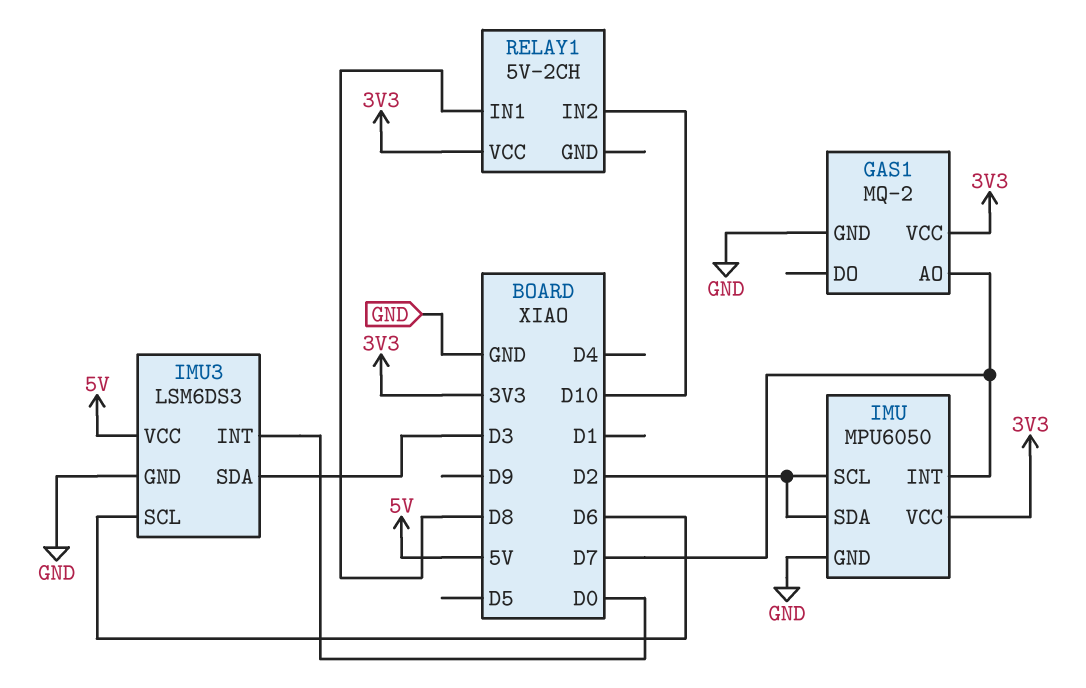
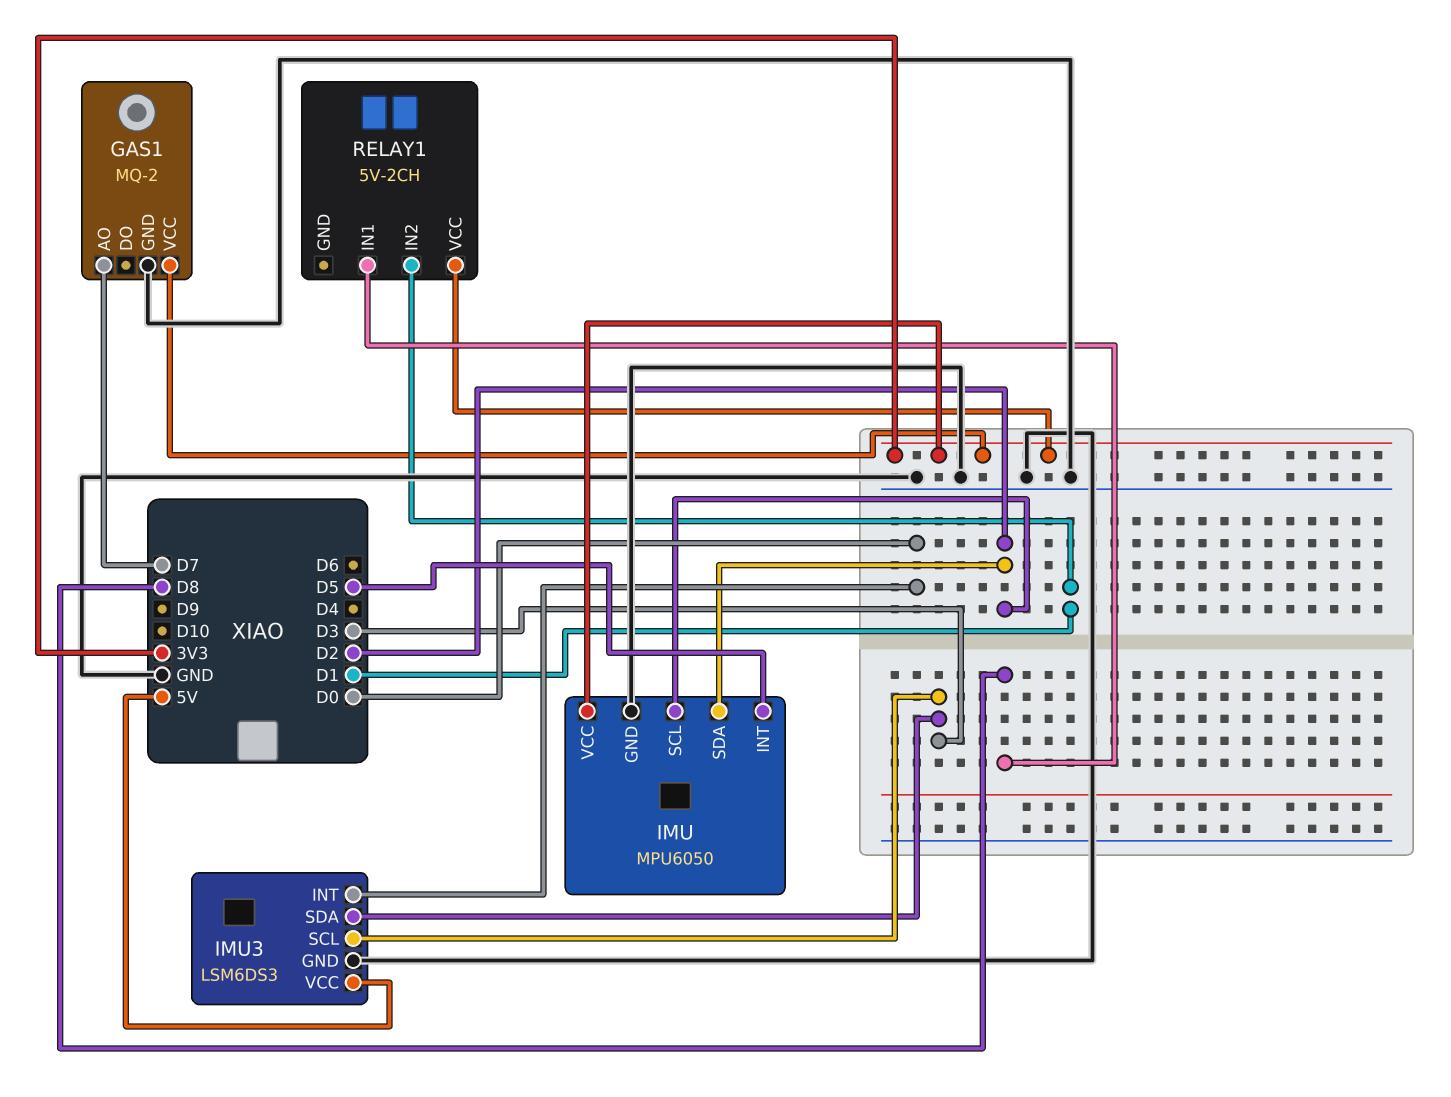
IMU pin INT: D7 -> D5
IMU3 pin SCL: D6 -> D3
RELAY1 pin IN2: D10 -> D1

